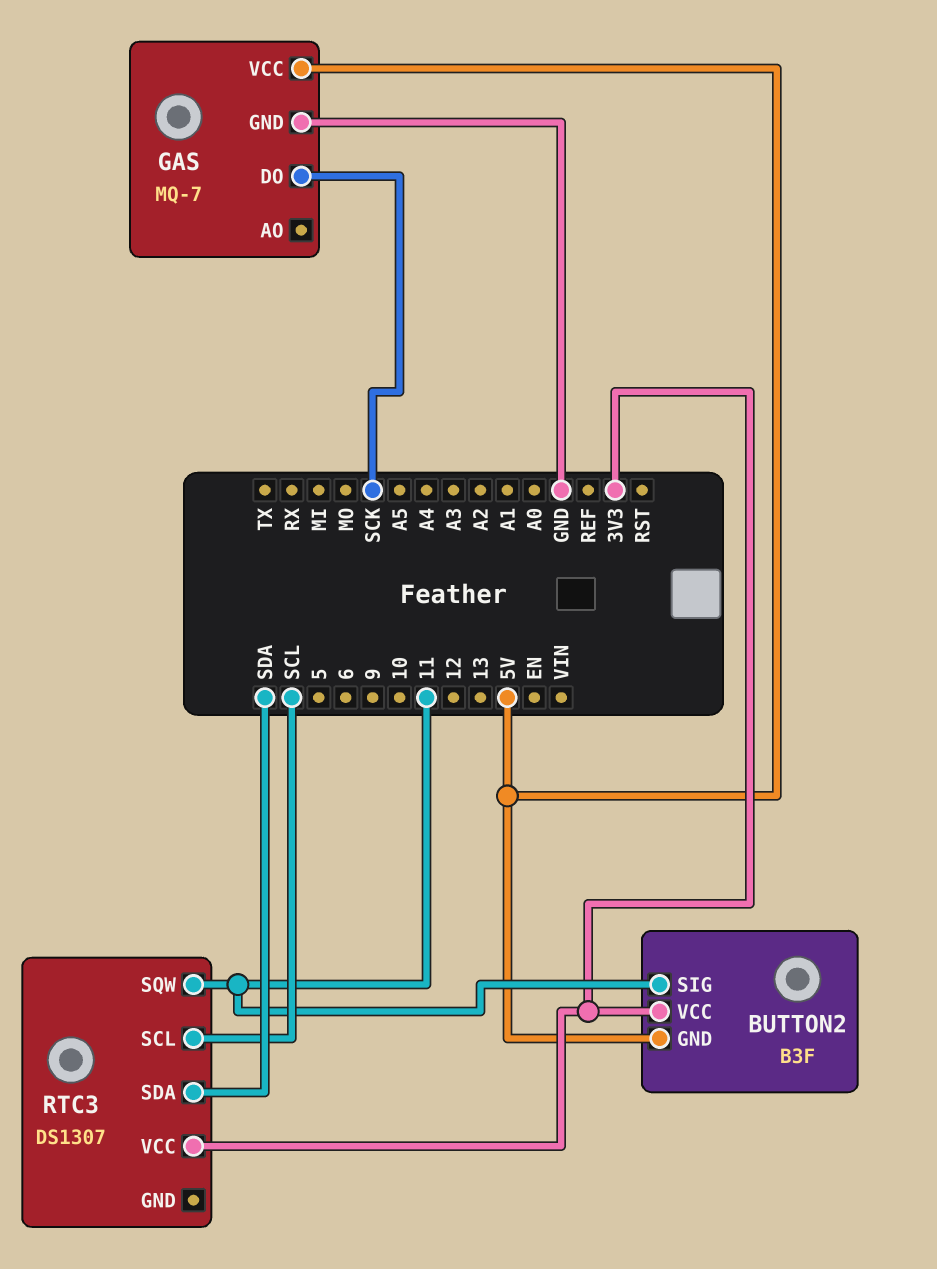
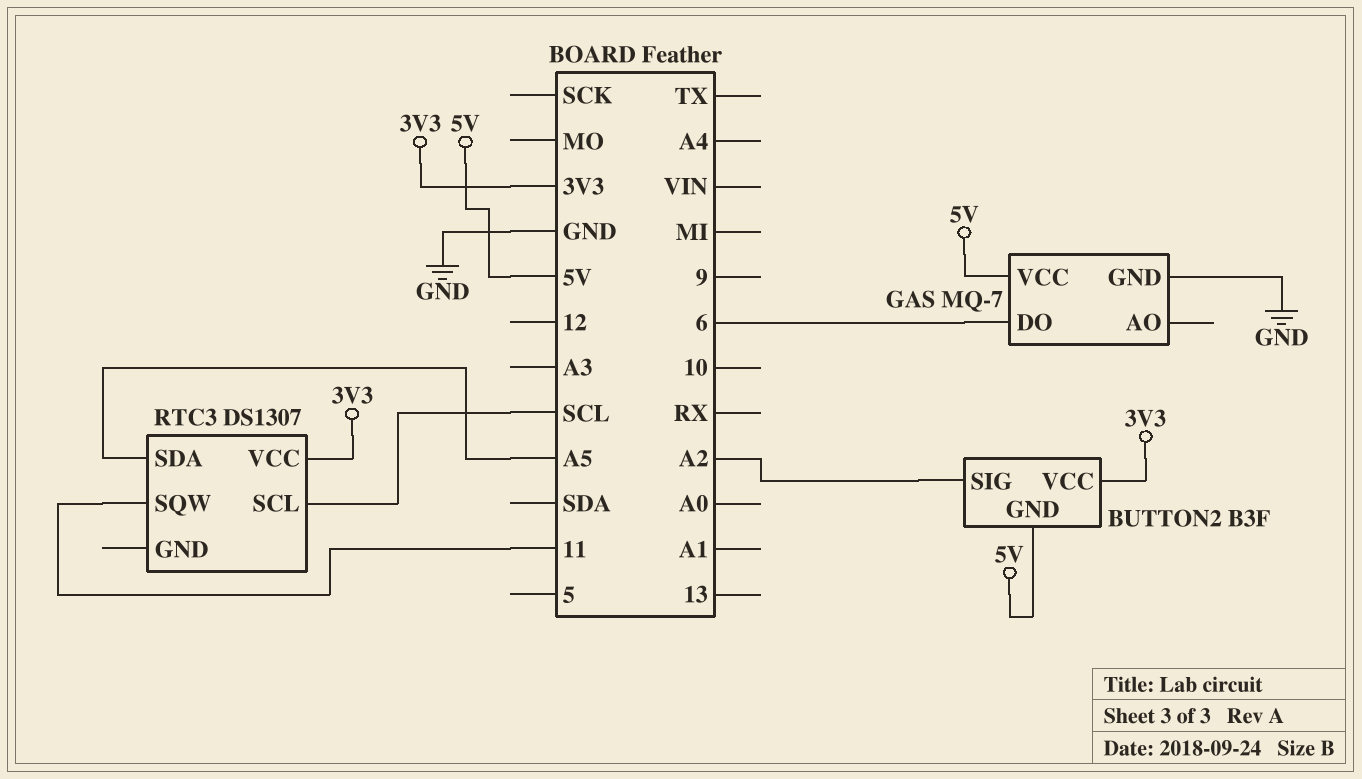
BUTTON2 pin SIG: 11 -> A2
GAS pin DO: SCK -> 6
RTC3 pin SDA: SDA -> A5

